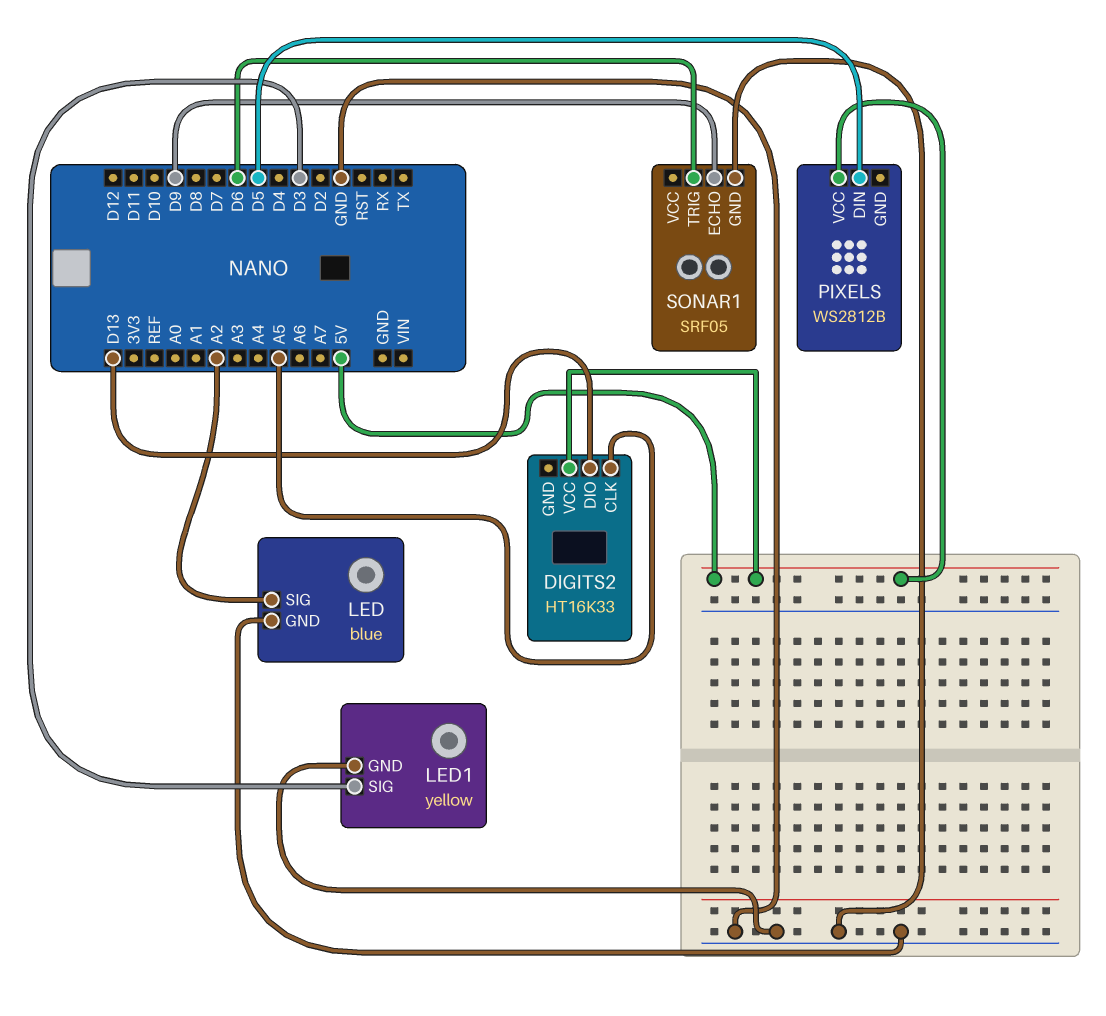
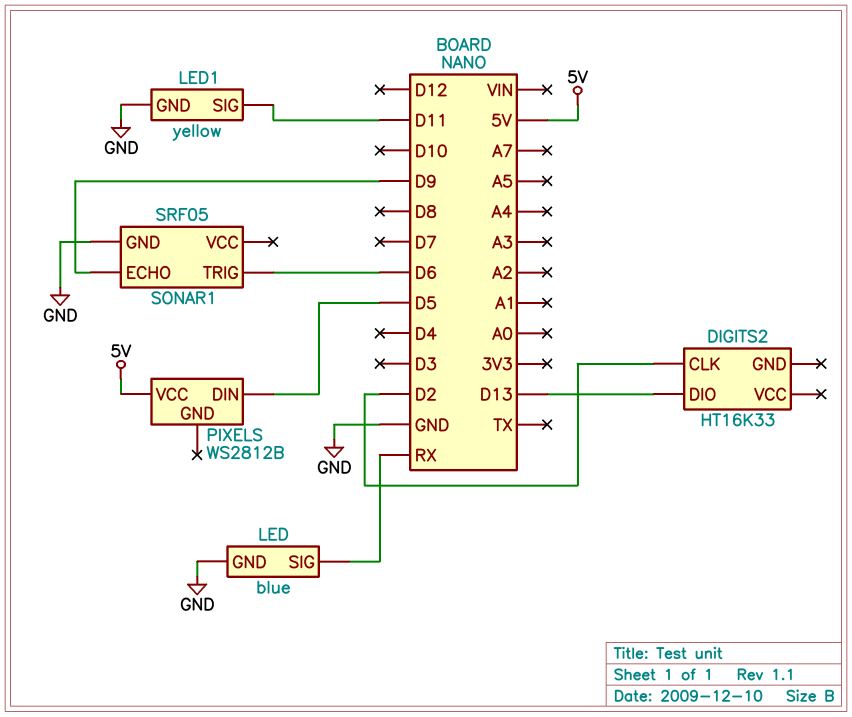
DIGITS2 pin CLK: A5 -> D2
DIGITS2 pin VCC: 5V -> none
LED pin SIG: A2 -> RX
LED1 pin SIG: D3 -> D11

